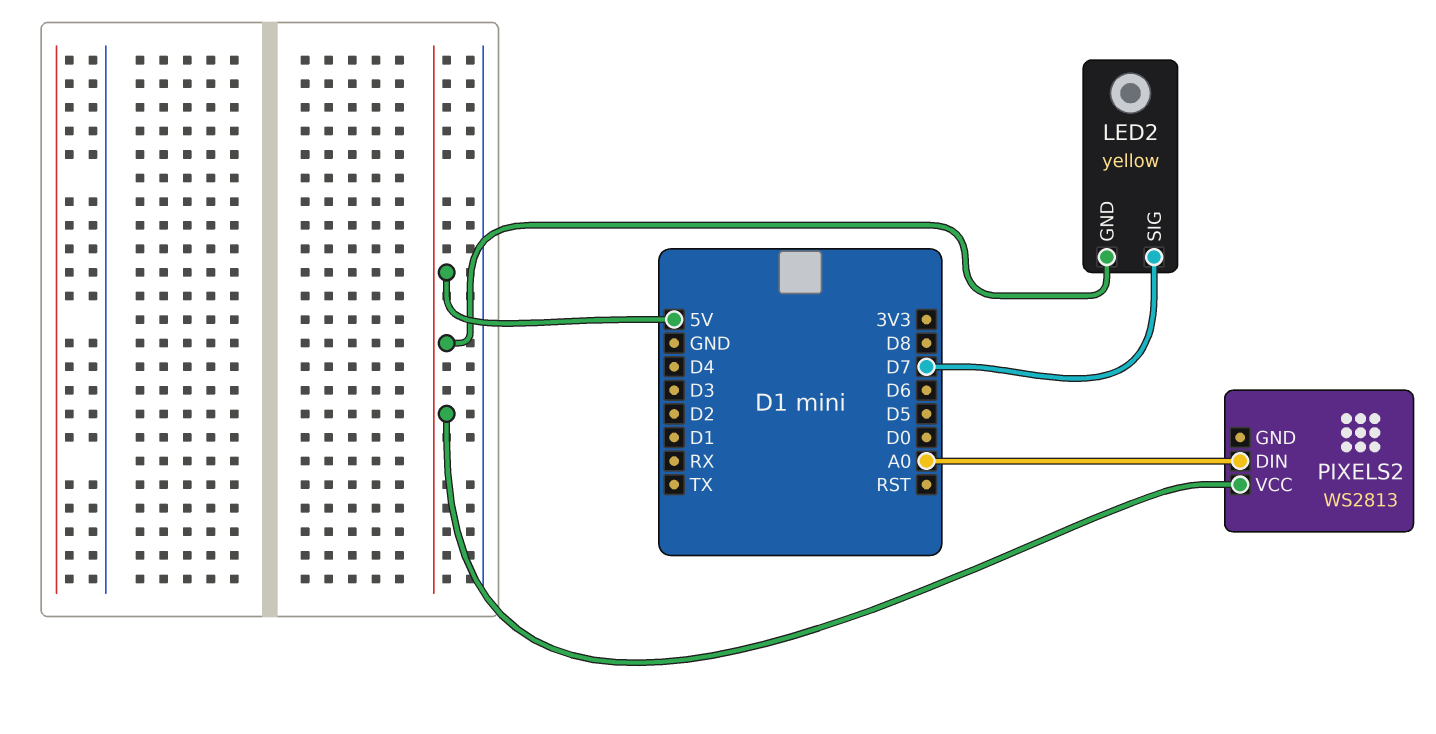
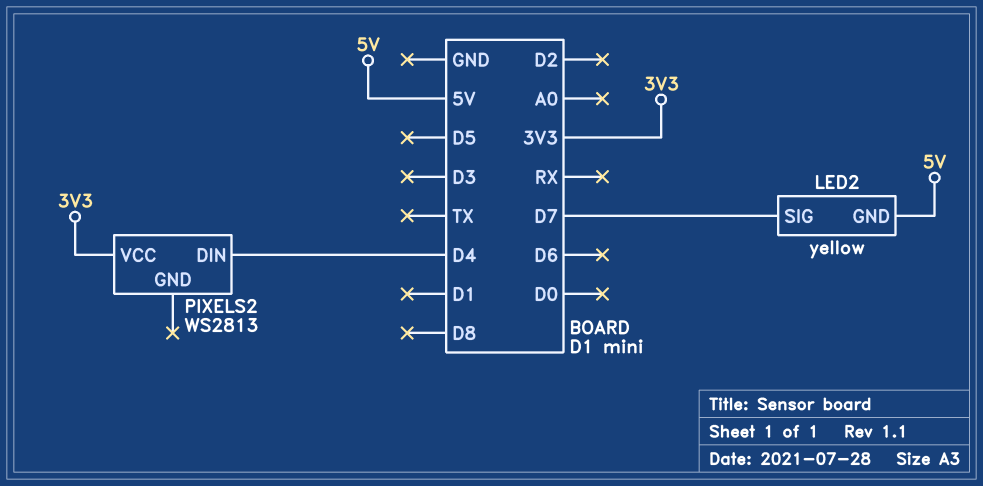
PIXELS2 pin DIN: A0 -> D4
PIXELS2 pin VCC: 5V -> 3V3

